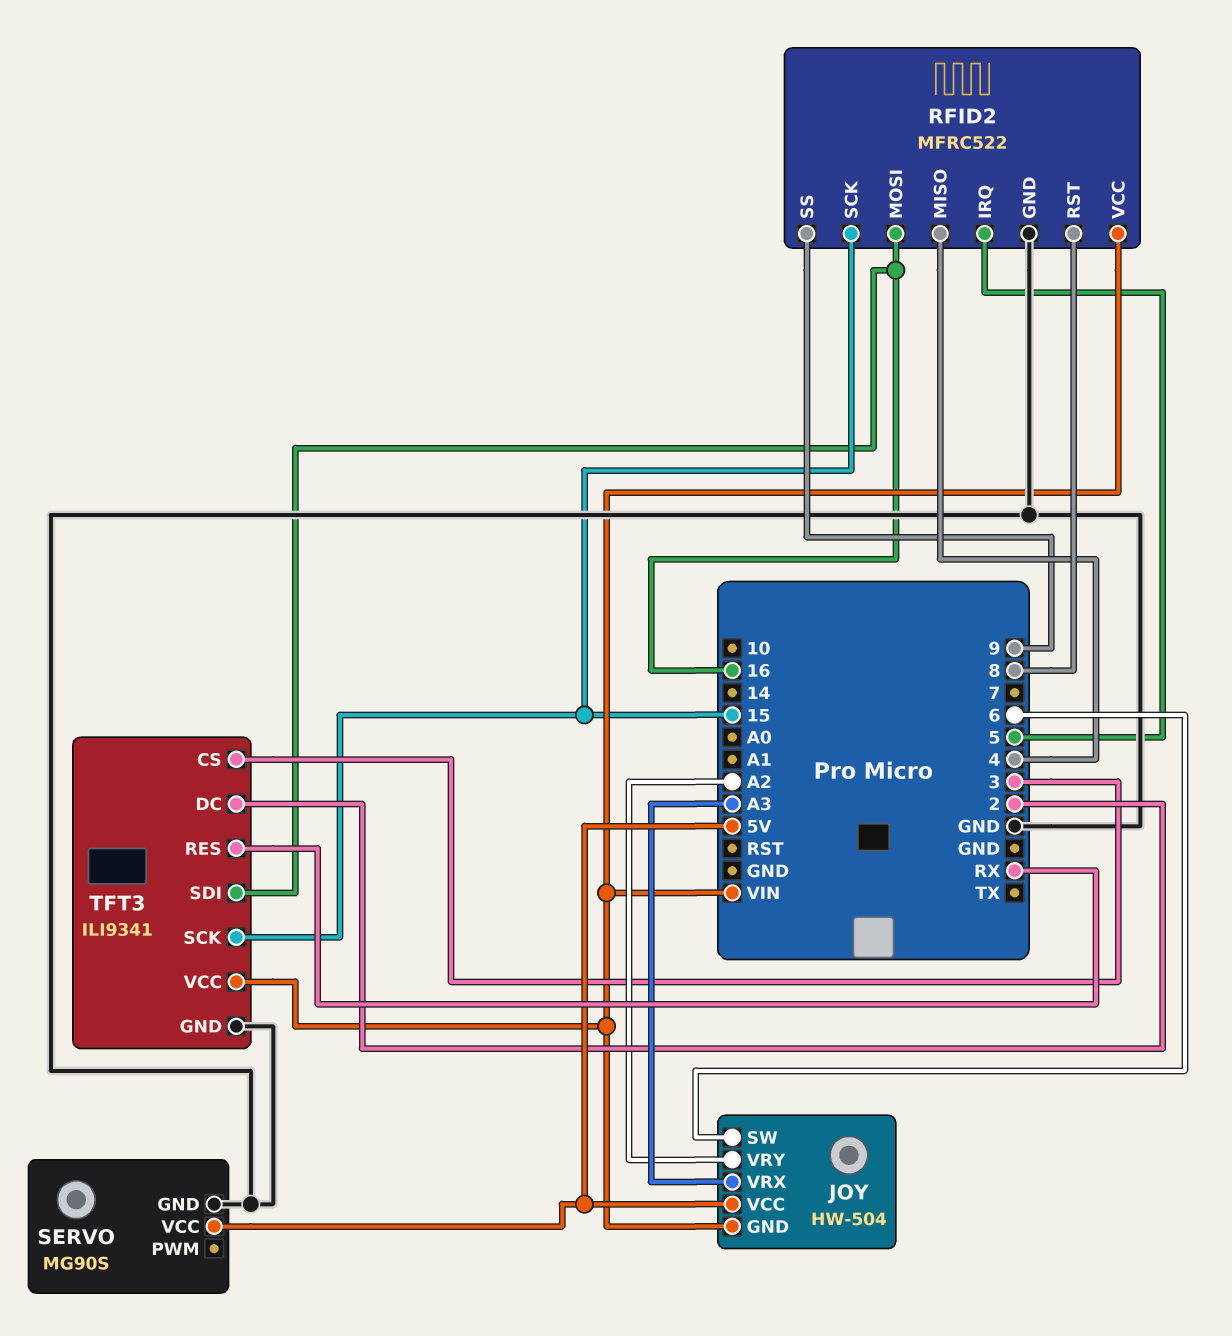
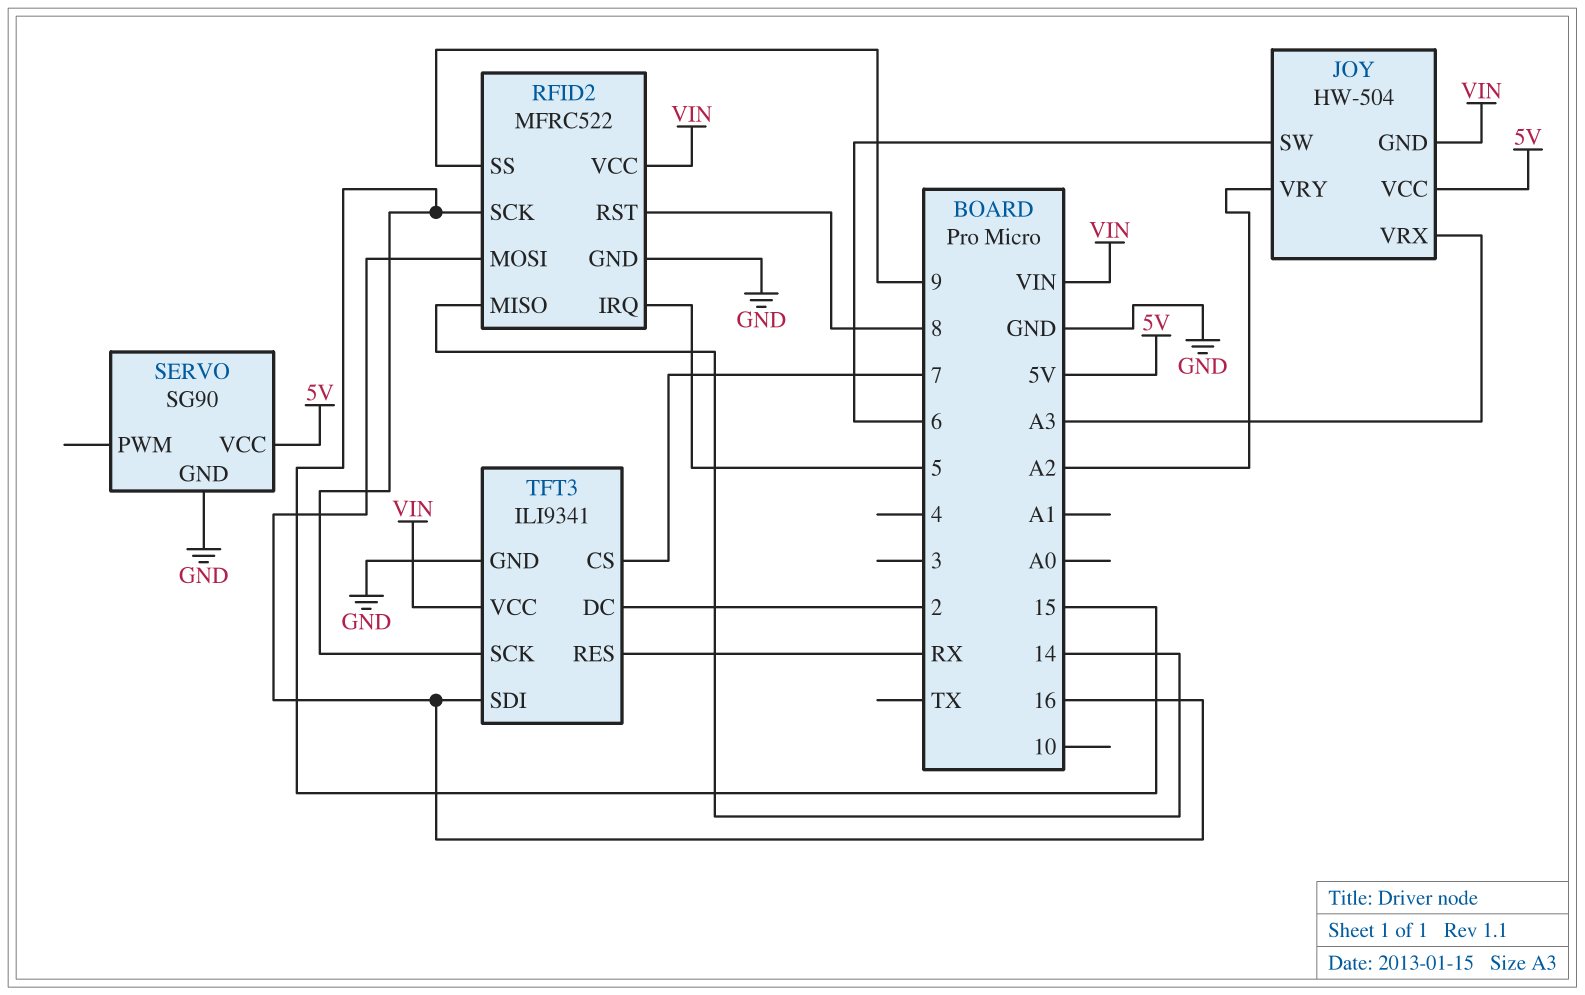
RFID2 pin MISO: 4 -> 14
SERVO: MG90S -> SG90
TFT3 pin CS: 3 -> 7

